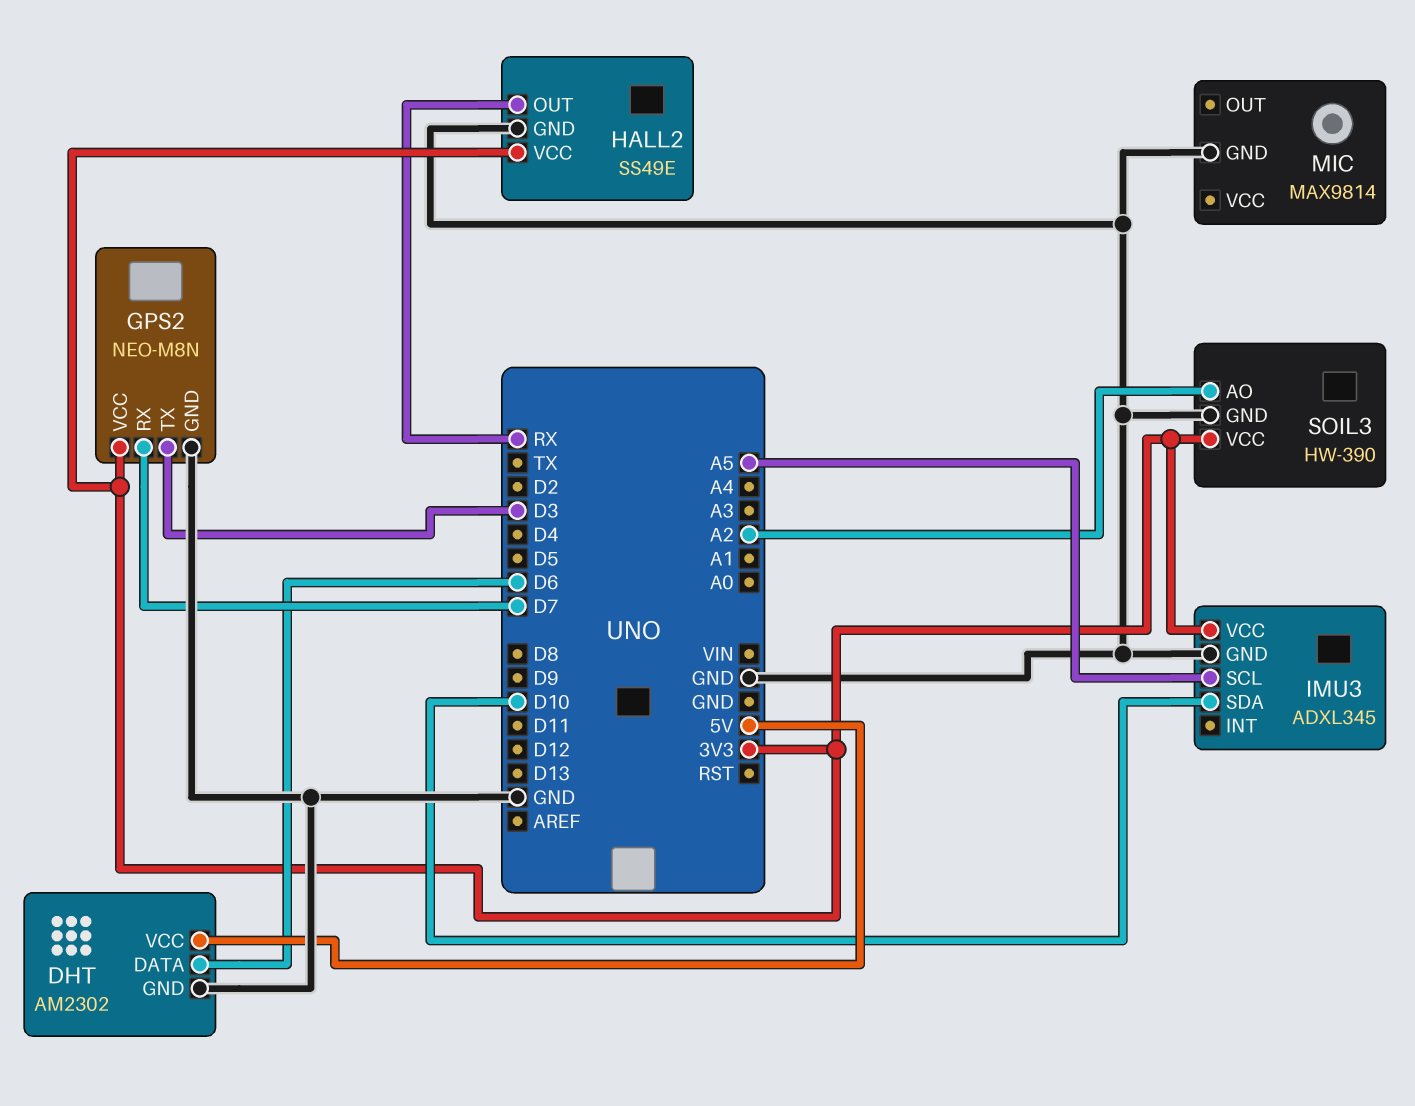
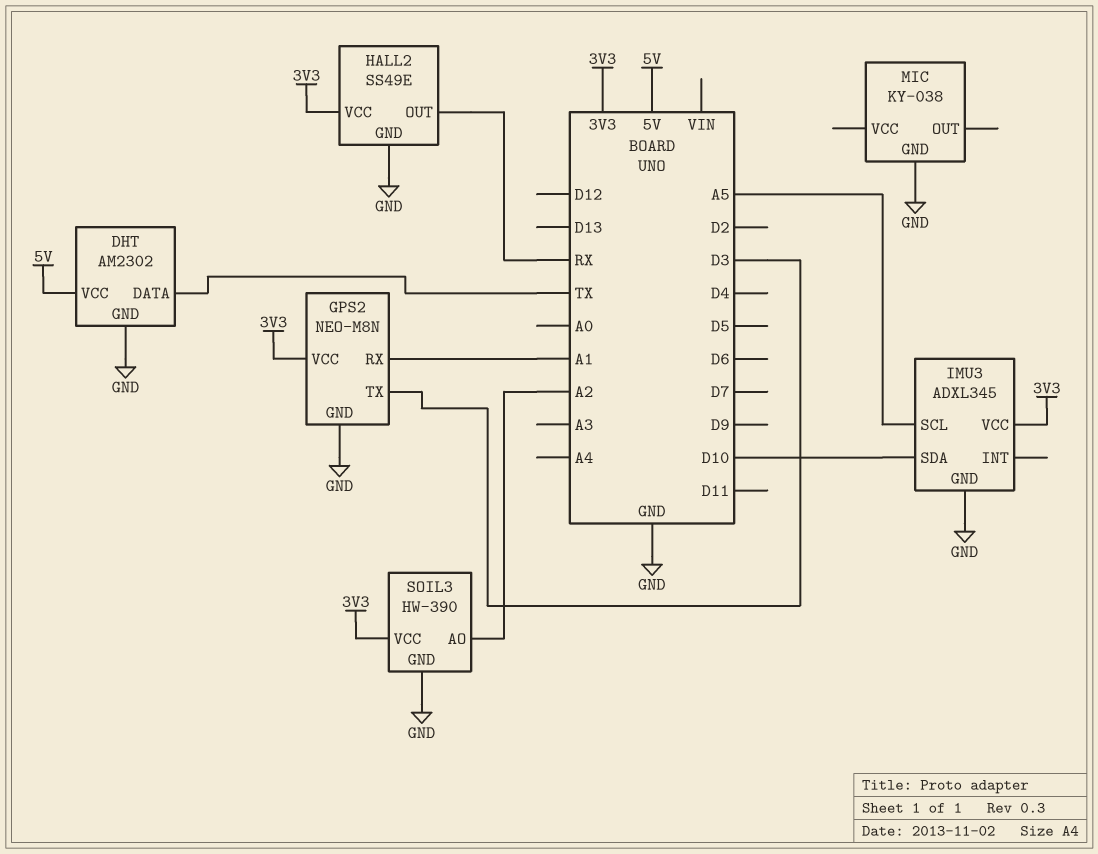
DHT pin DATA: D6 -> TX
GPS2 pin RX: D7 -> A1
MIC: MAX9814 -> KY-038

